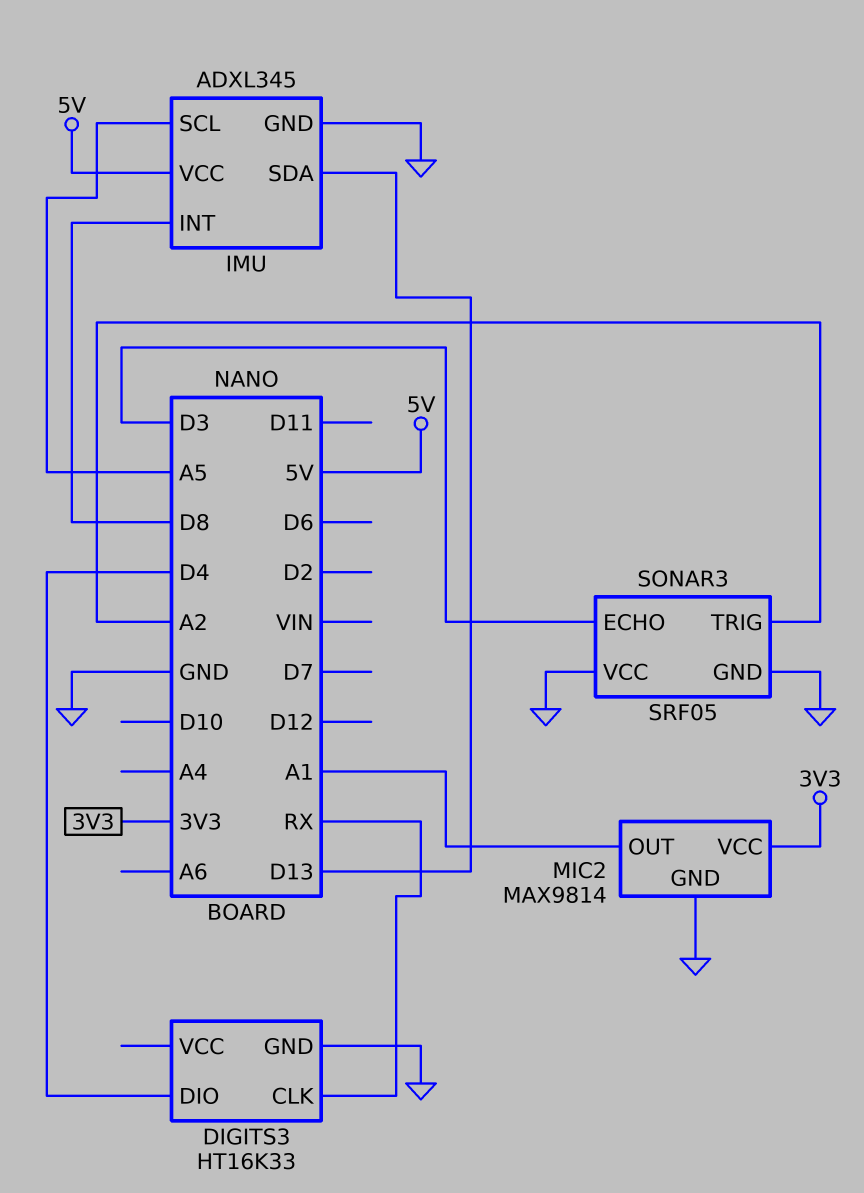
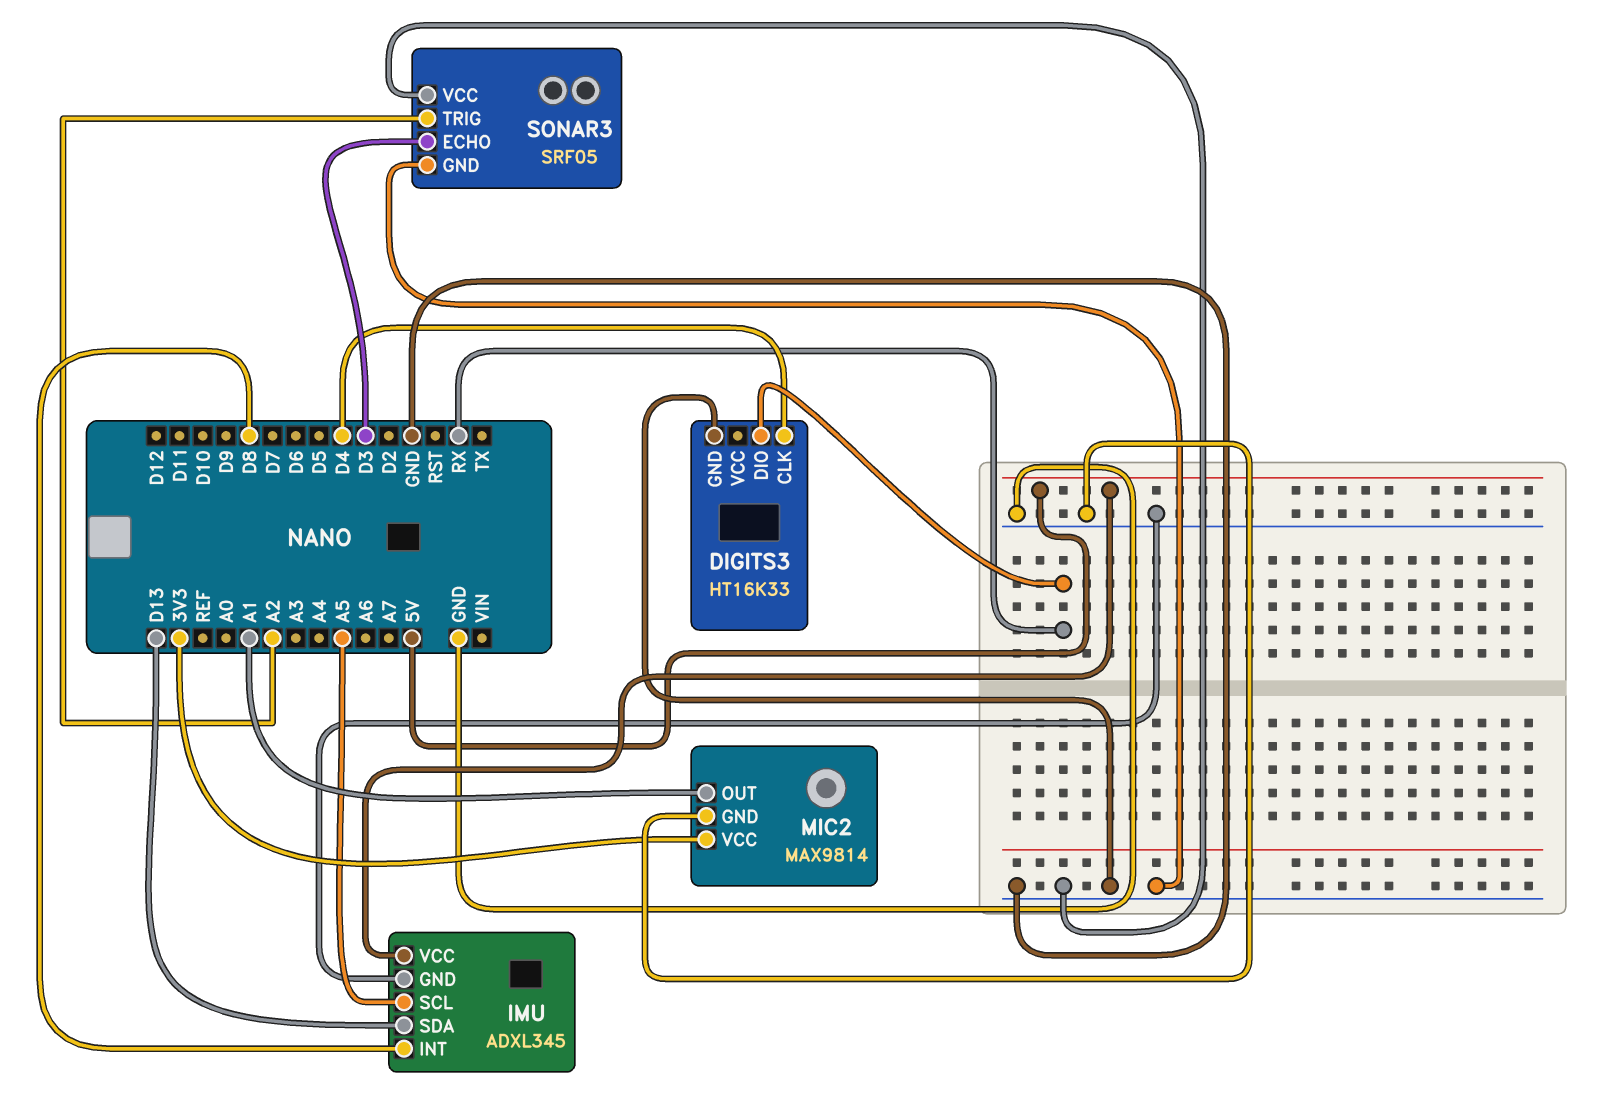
DIGITS3 pin CLK: RX -> D4
DIGITS3 pin DIO: D4 -> RX

